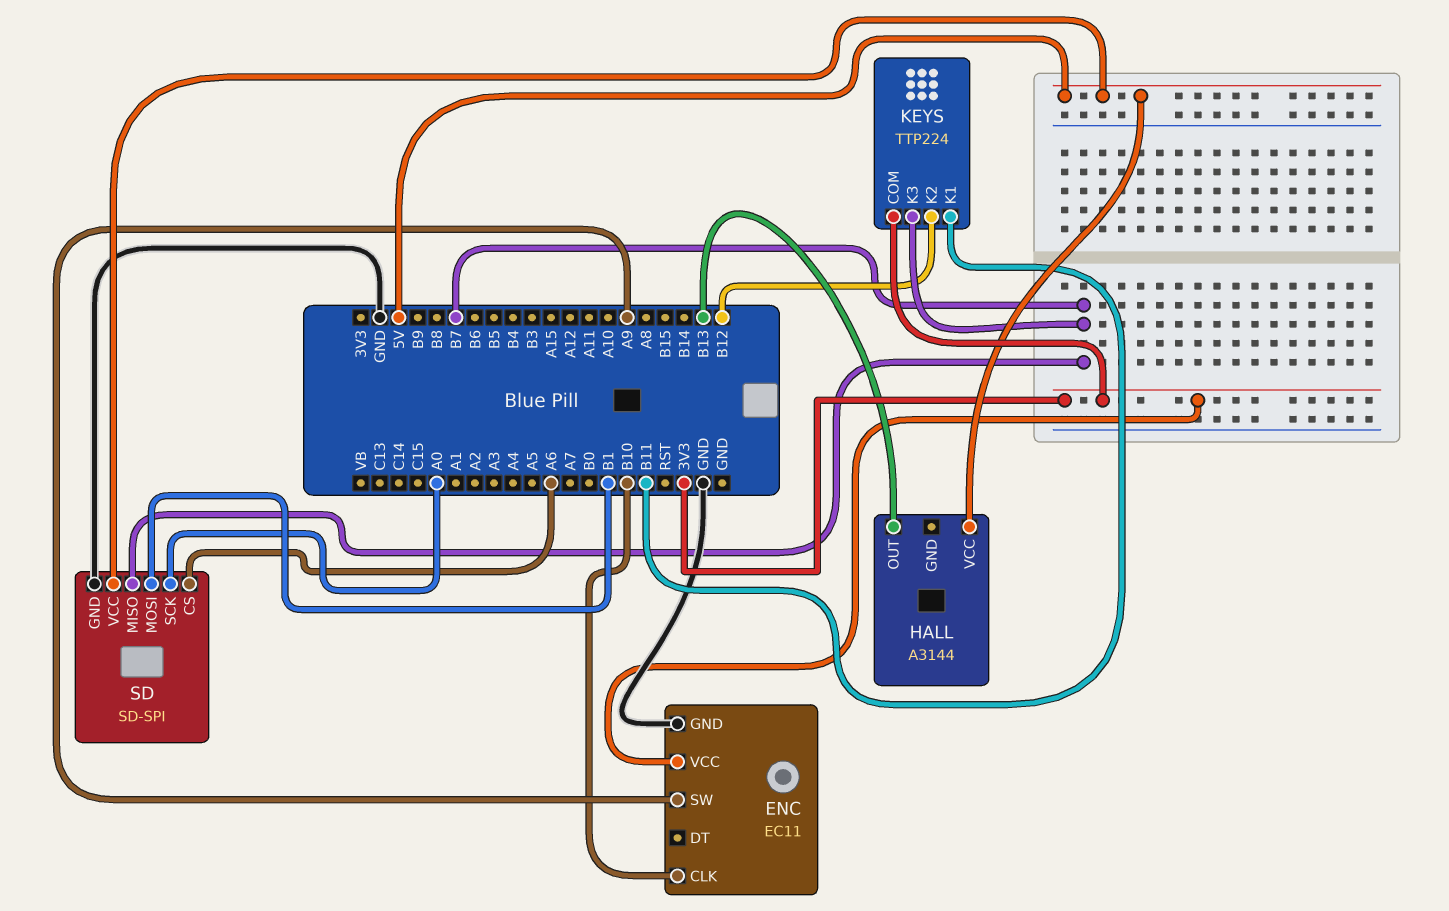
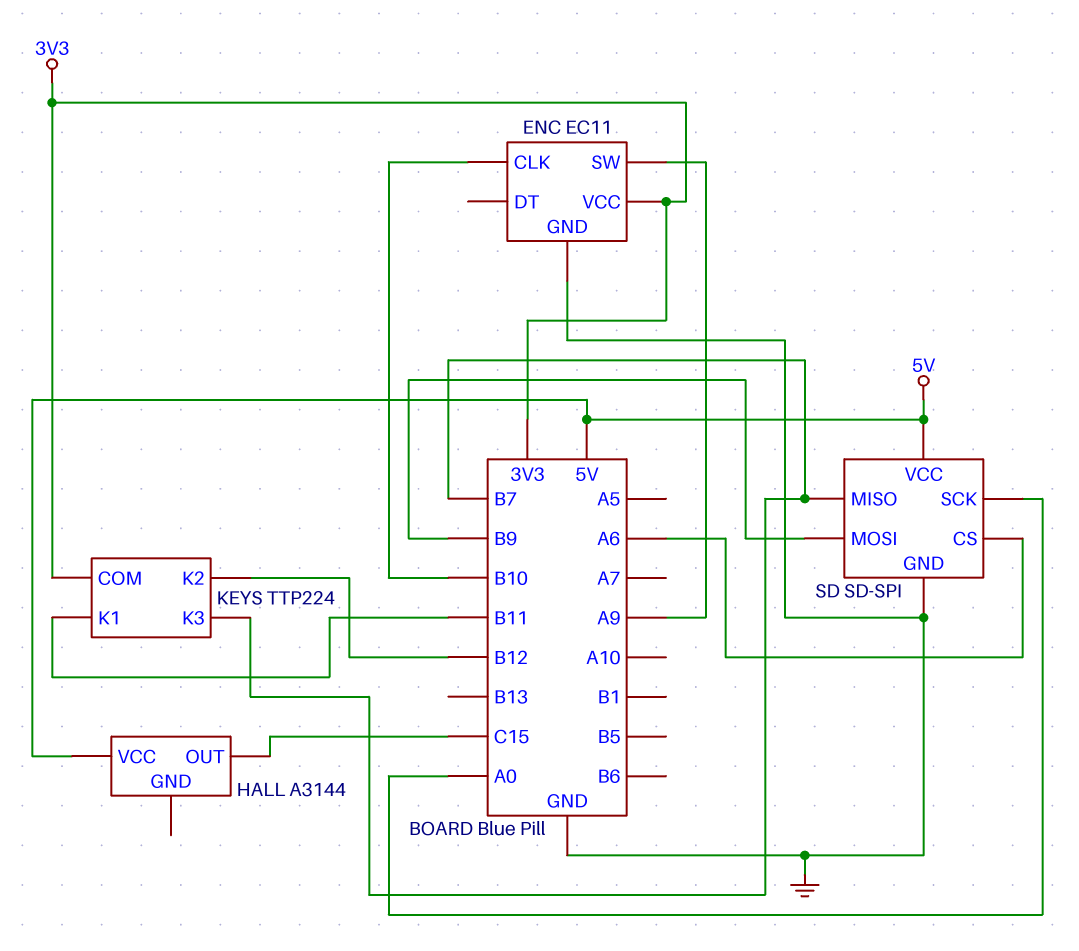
HALL pin OUT: B13 -> C15
SD pin MOSI: B1 -> B9

